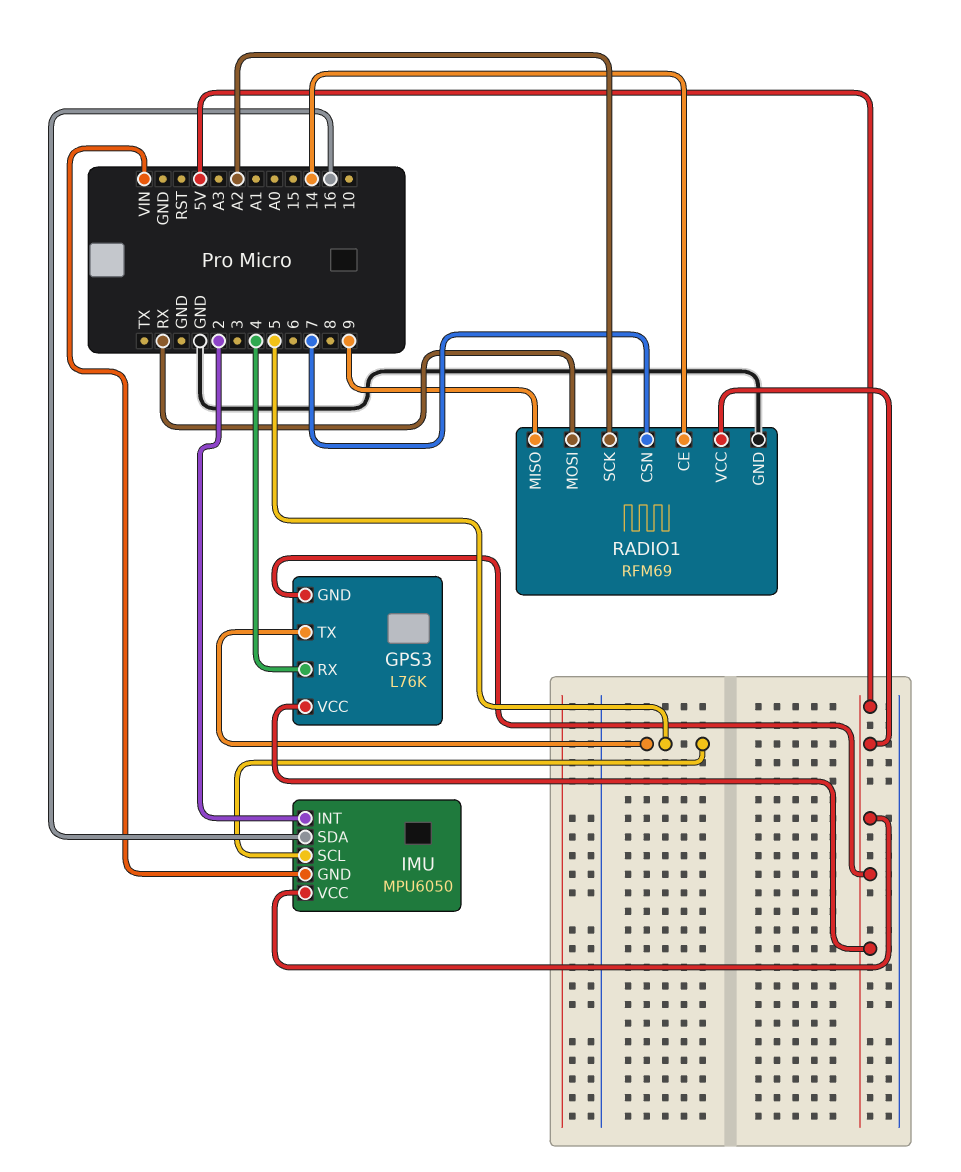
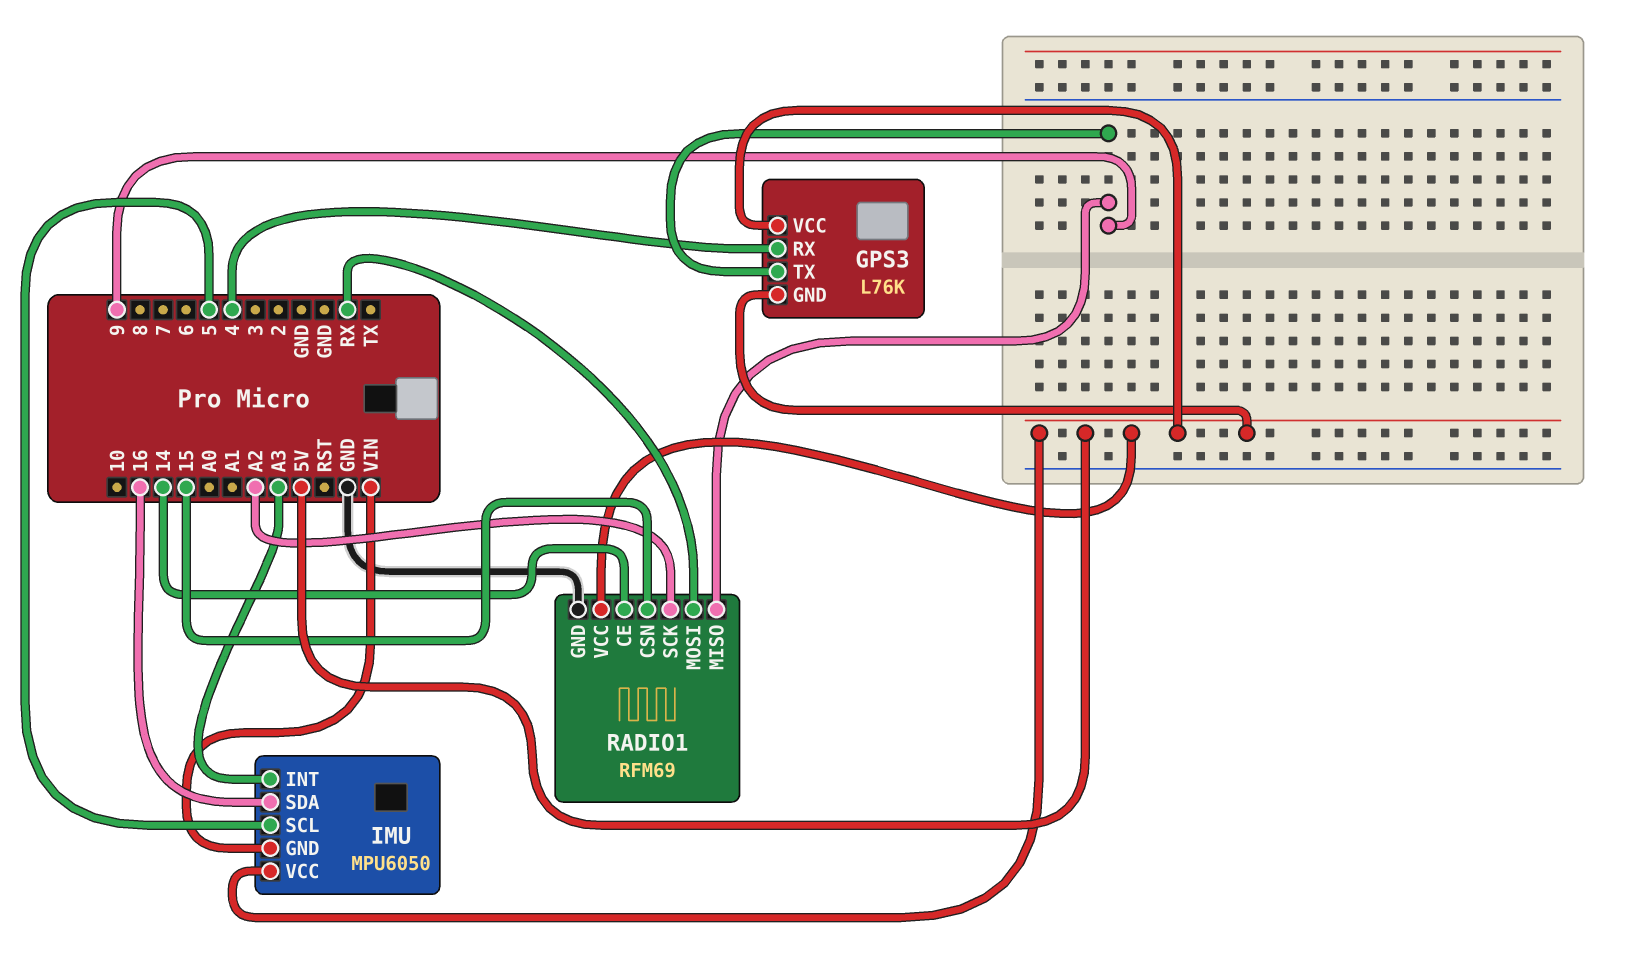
GPS3 pin TX: 5 -> 9
IMU pin INT: 2 -> A3
RADIO1 pin CSN: 7 -> 15

